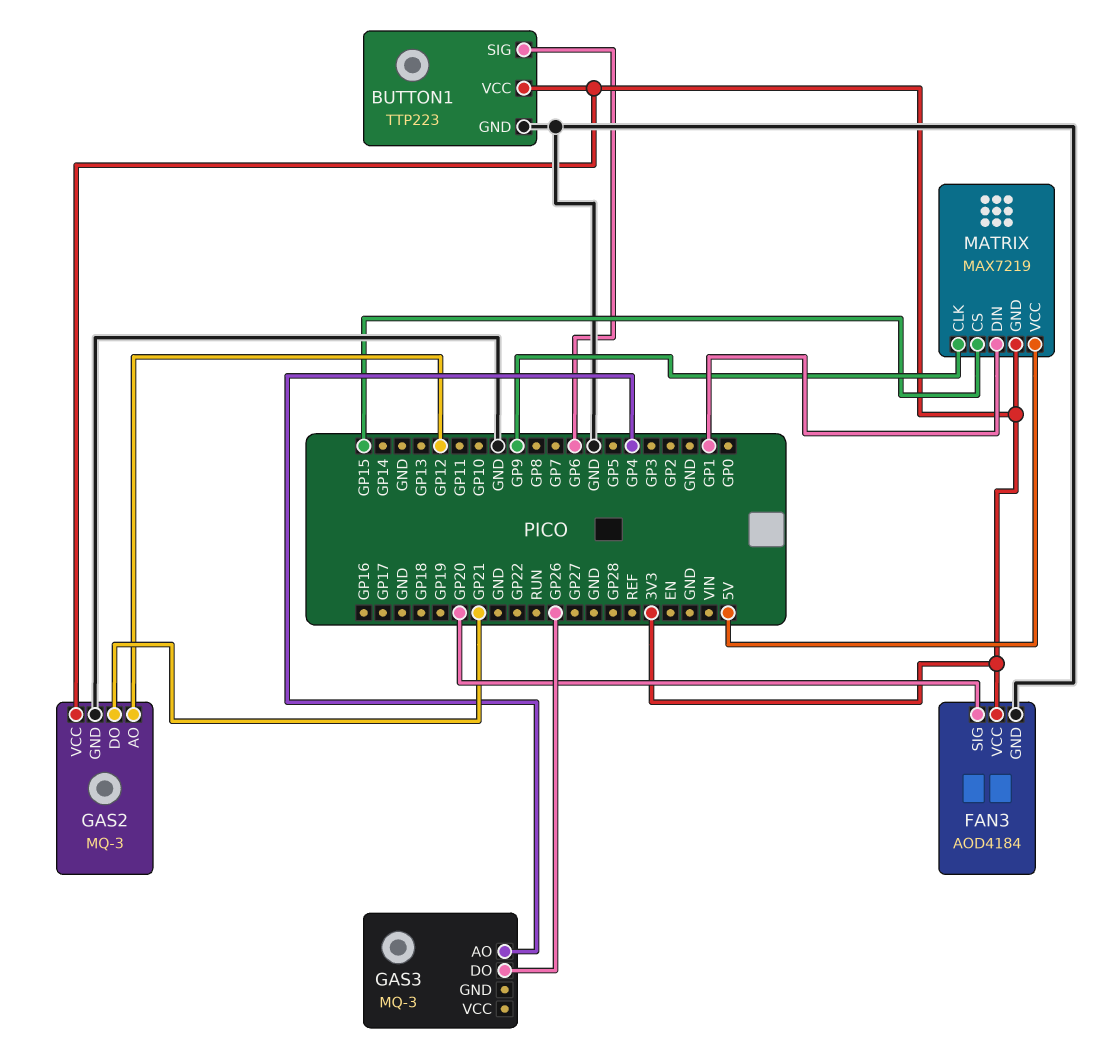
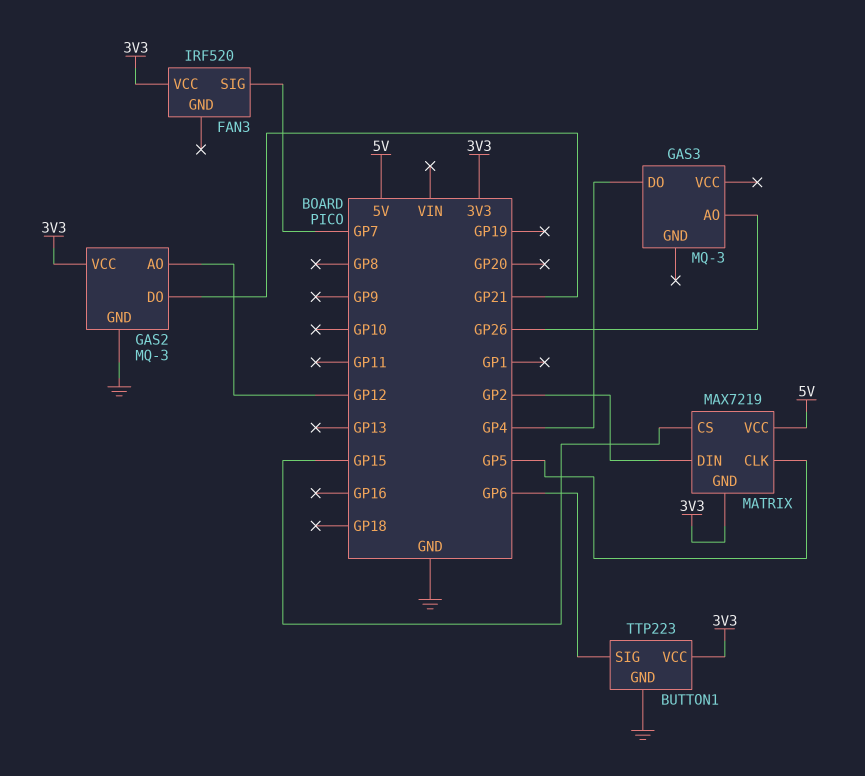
FAN3: AOD4184 -> IRF520
FAN3 pin GND: GND -> none
FAN3 pin SIG: GP20 -> GP7
GAS3 pin AO: GP4 -> GP26
GAS3 pin DO: GP26 -> GP4
MATRIX pin CLK: GP9 -> GP5
MATRIX pin DIN: GP1 -> GP2

